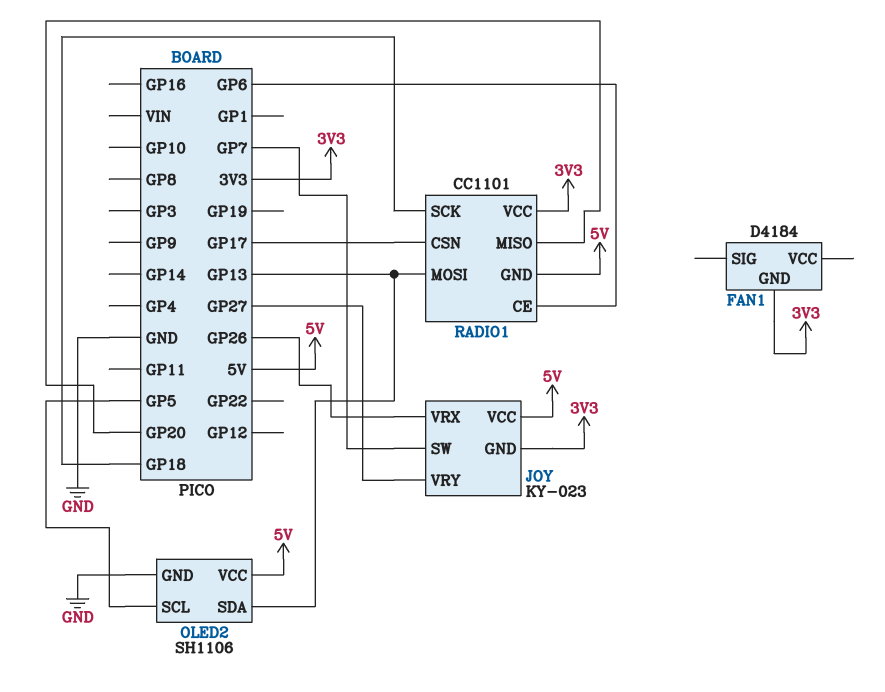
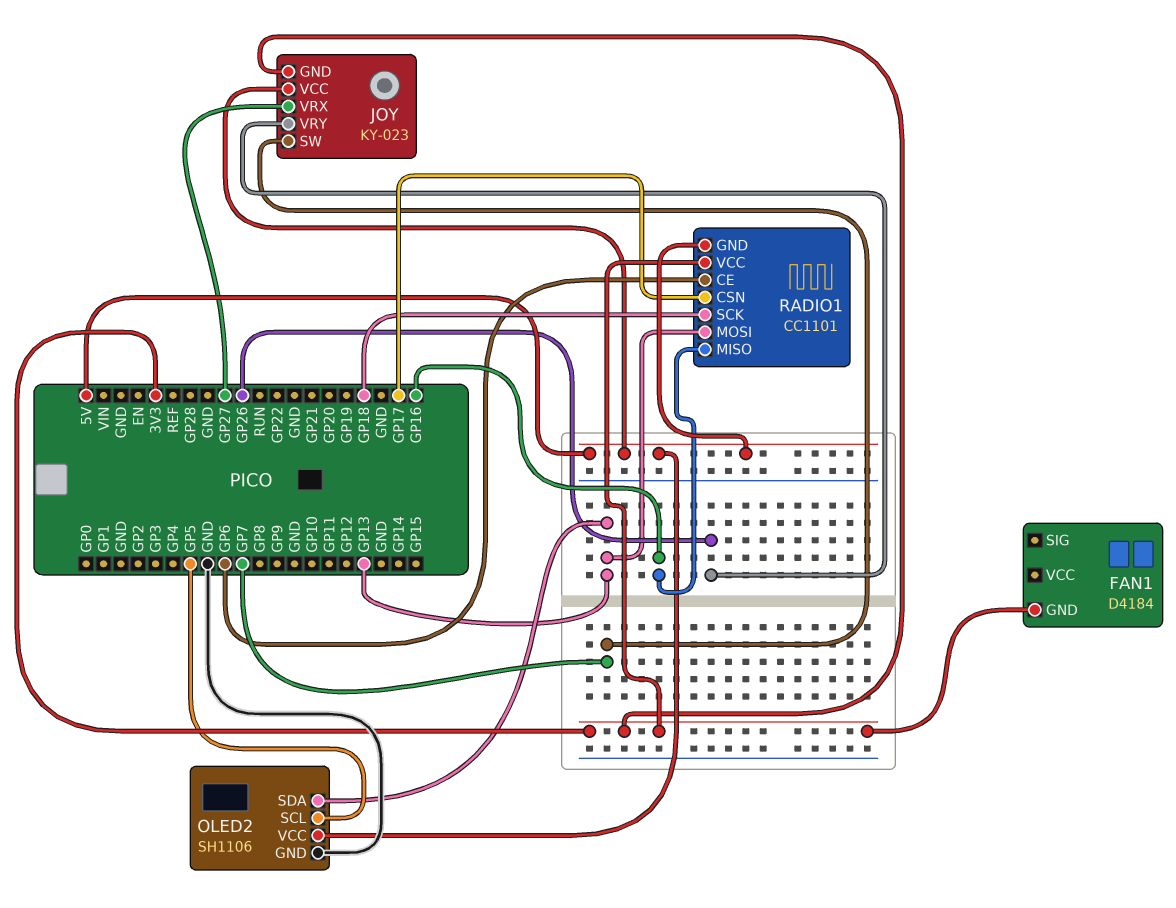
JOY pin VRX: GP26 -> GP27
JOY pin VRY: GP27 -> GP26
RADIO1 pin MISO: GP20 -> GP16

